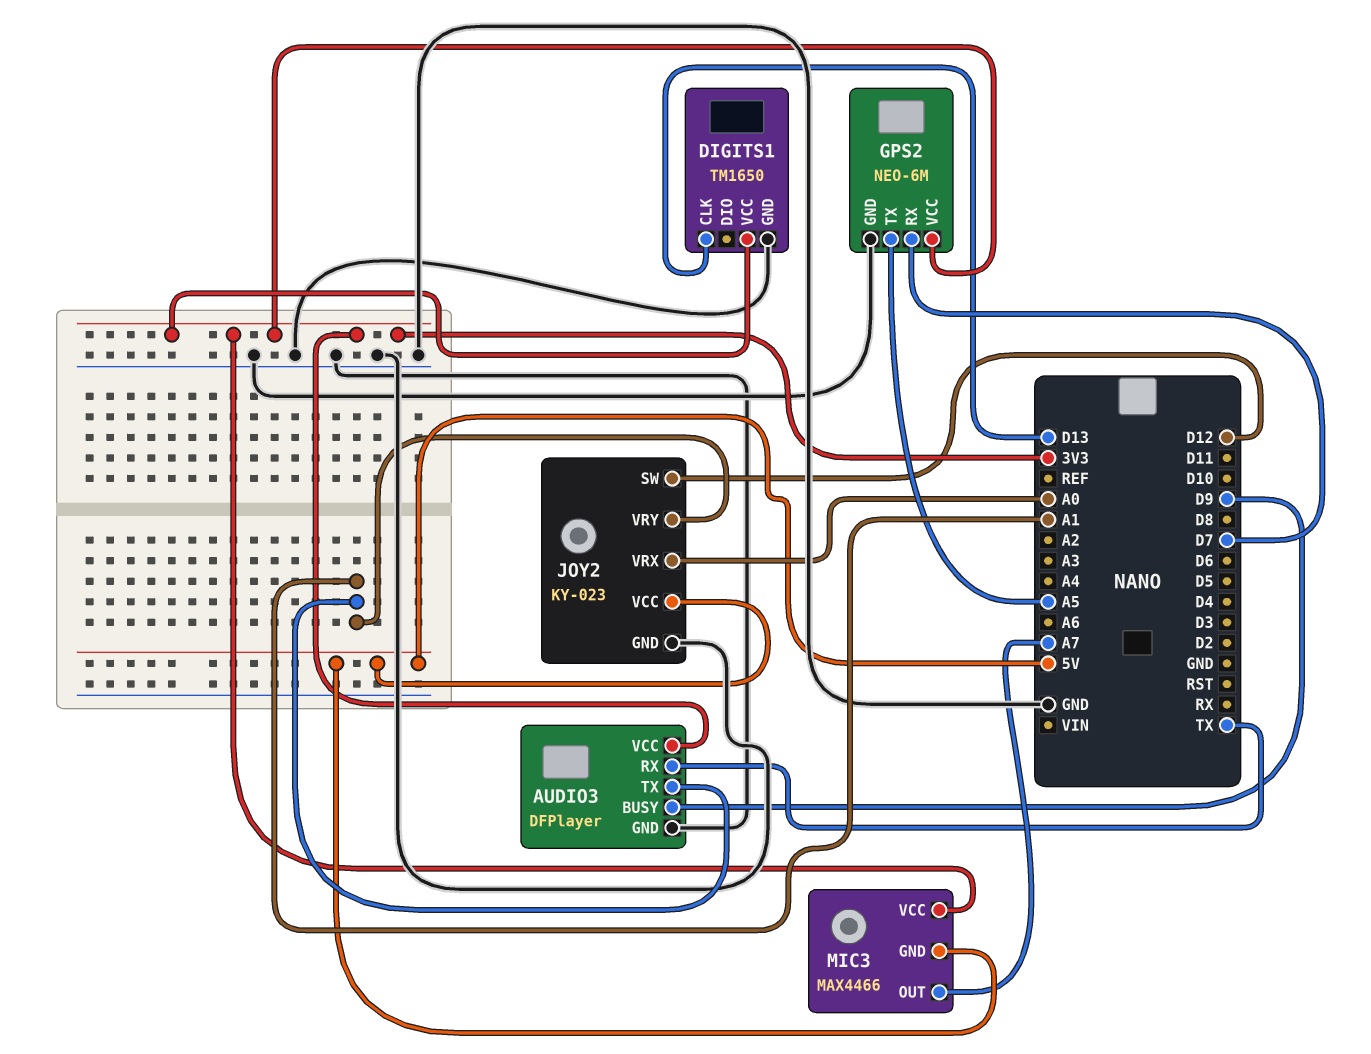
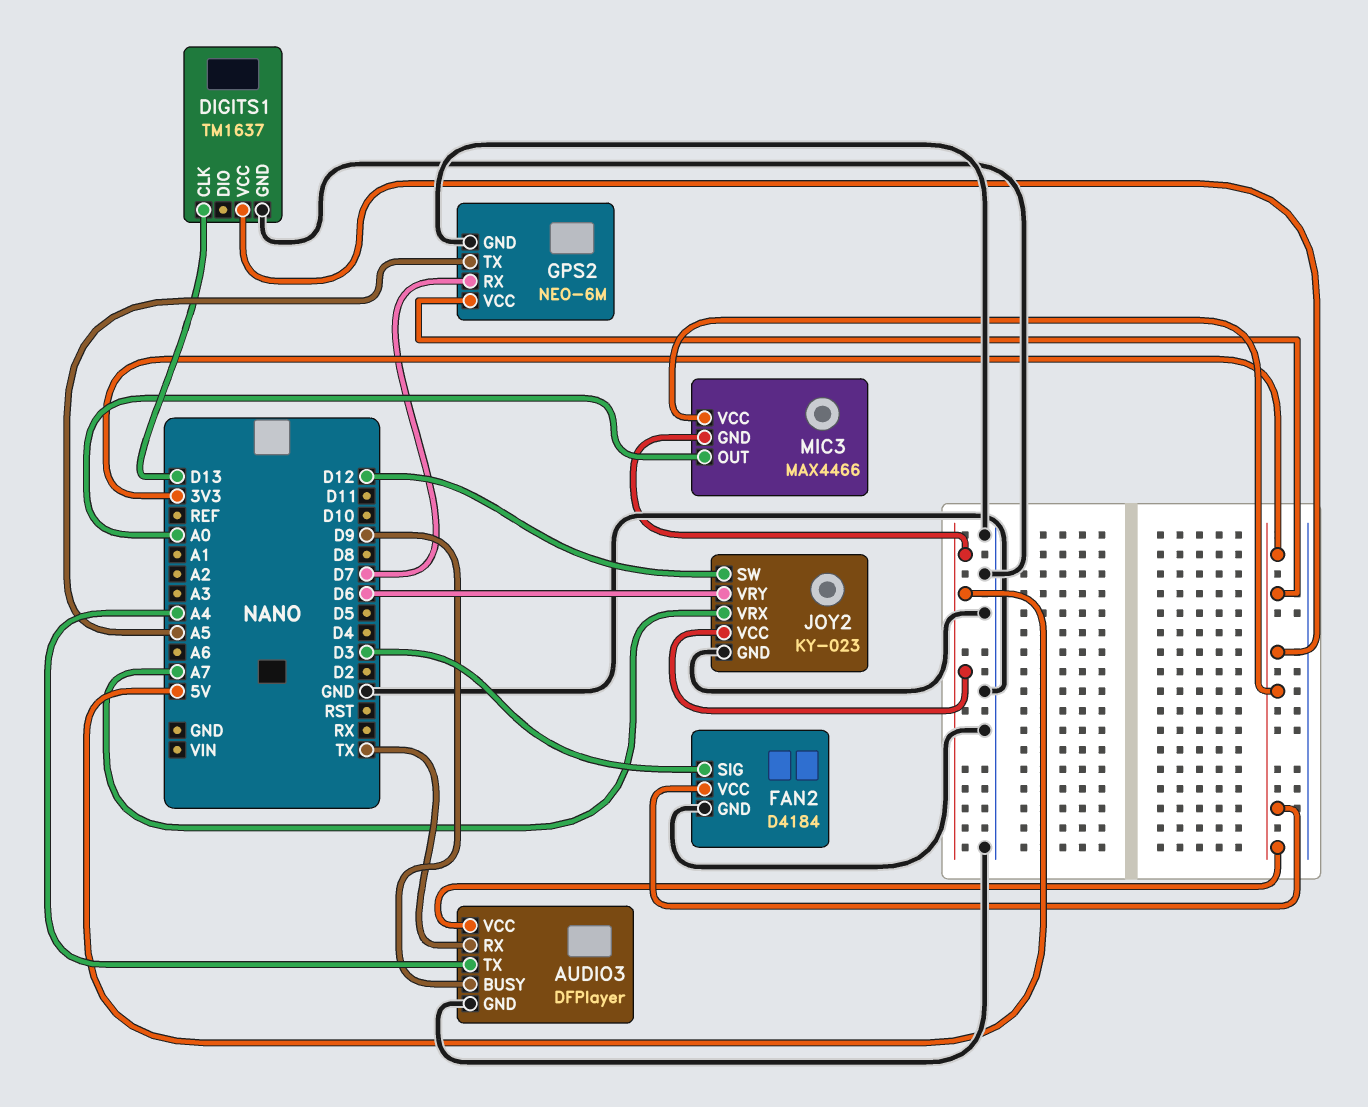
AUDIO3 pin TX: A1 -> A4
DIGITS1: TM1650 -> TM1637
FAN2: none -> D4184
FAN2 pin GND: none -> GND
FAN2 pin SIG: none -> D3
FAN2 pin VCC: none -> 3V3
JOY2 pin VRX: A0 -> A7
JOY2 pin VRY: A1 -> D6
MIC3 pin OUT: A7 -> A0

